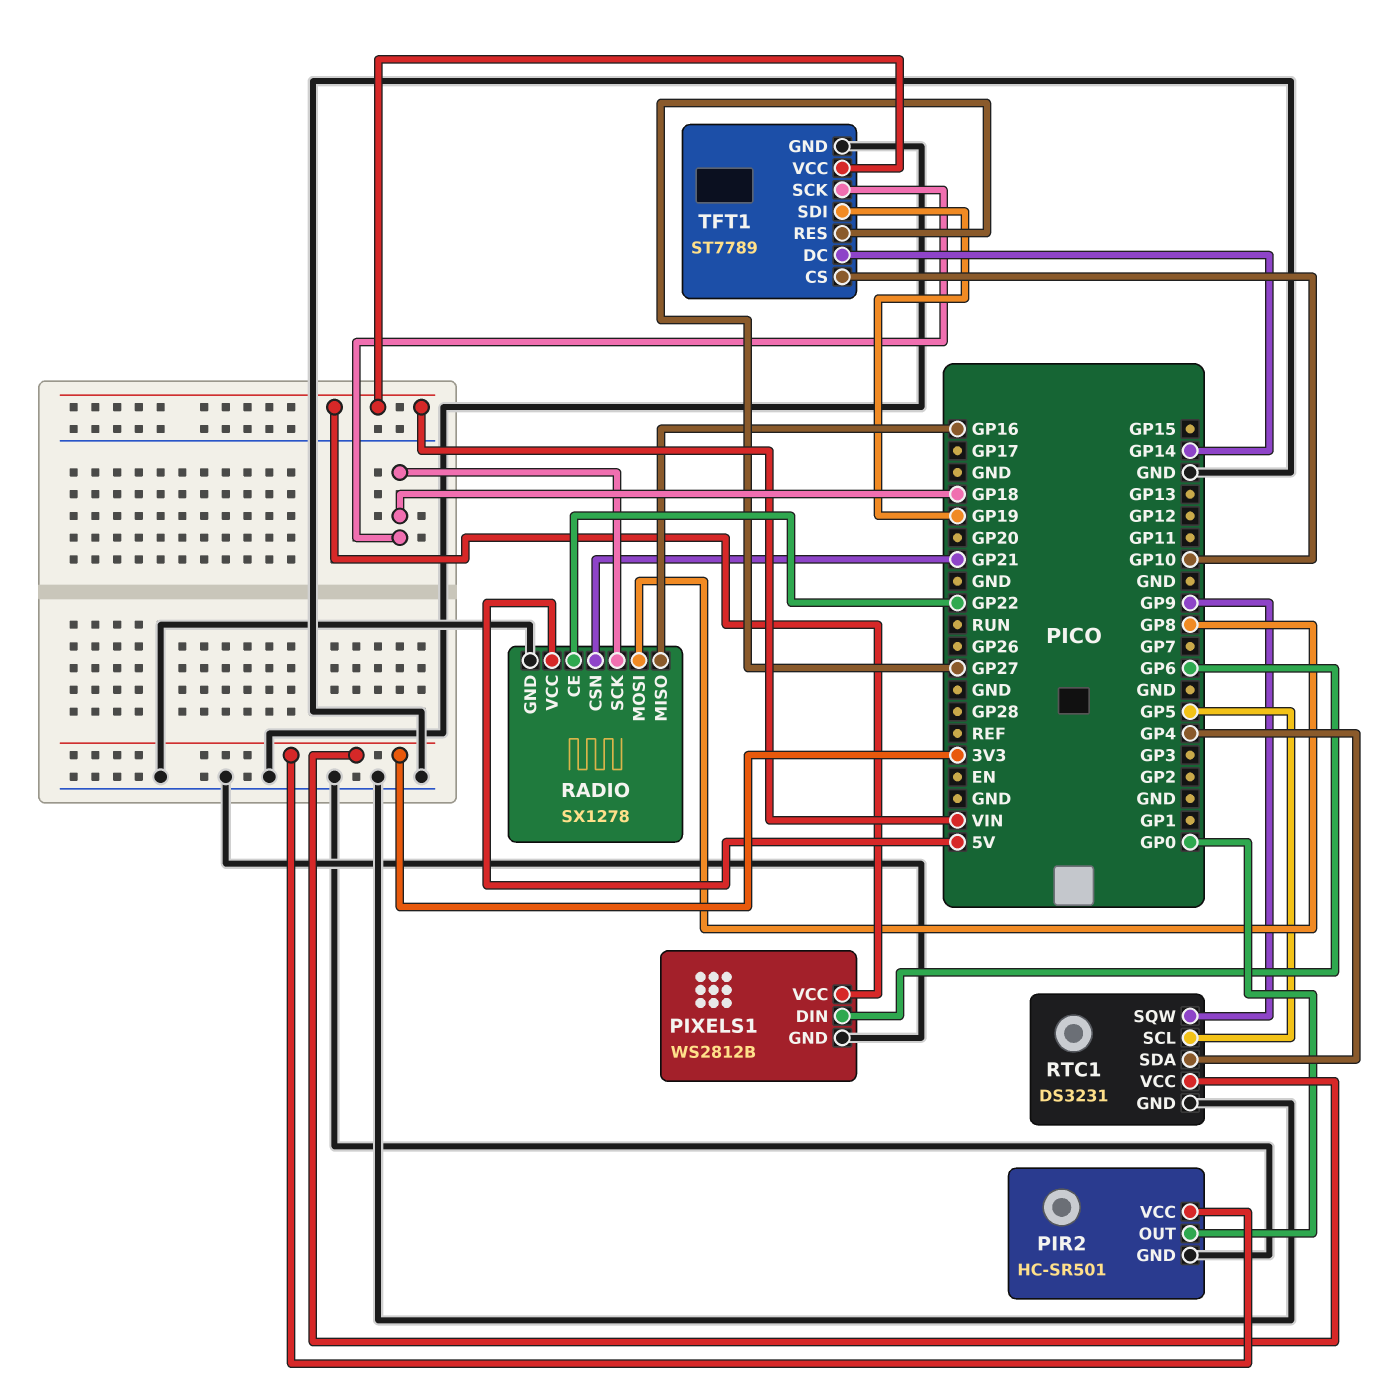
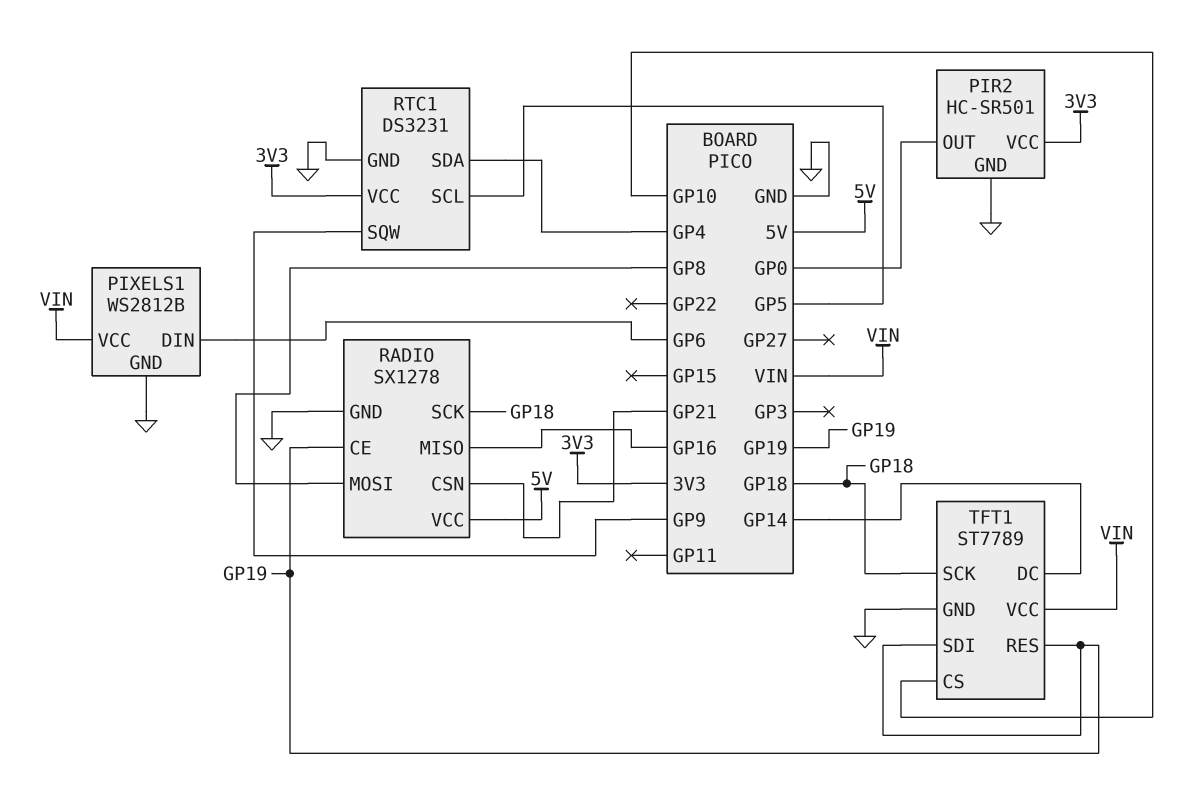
RADIO pin CE: GP22 -> GP19
TFT1 pin RES: GP27 -> GP19

